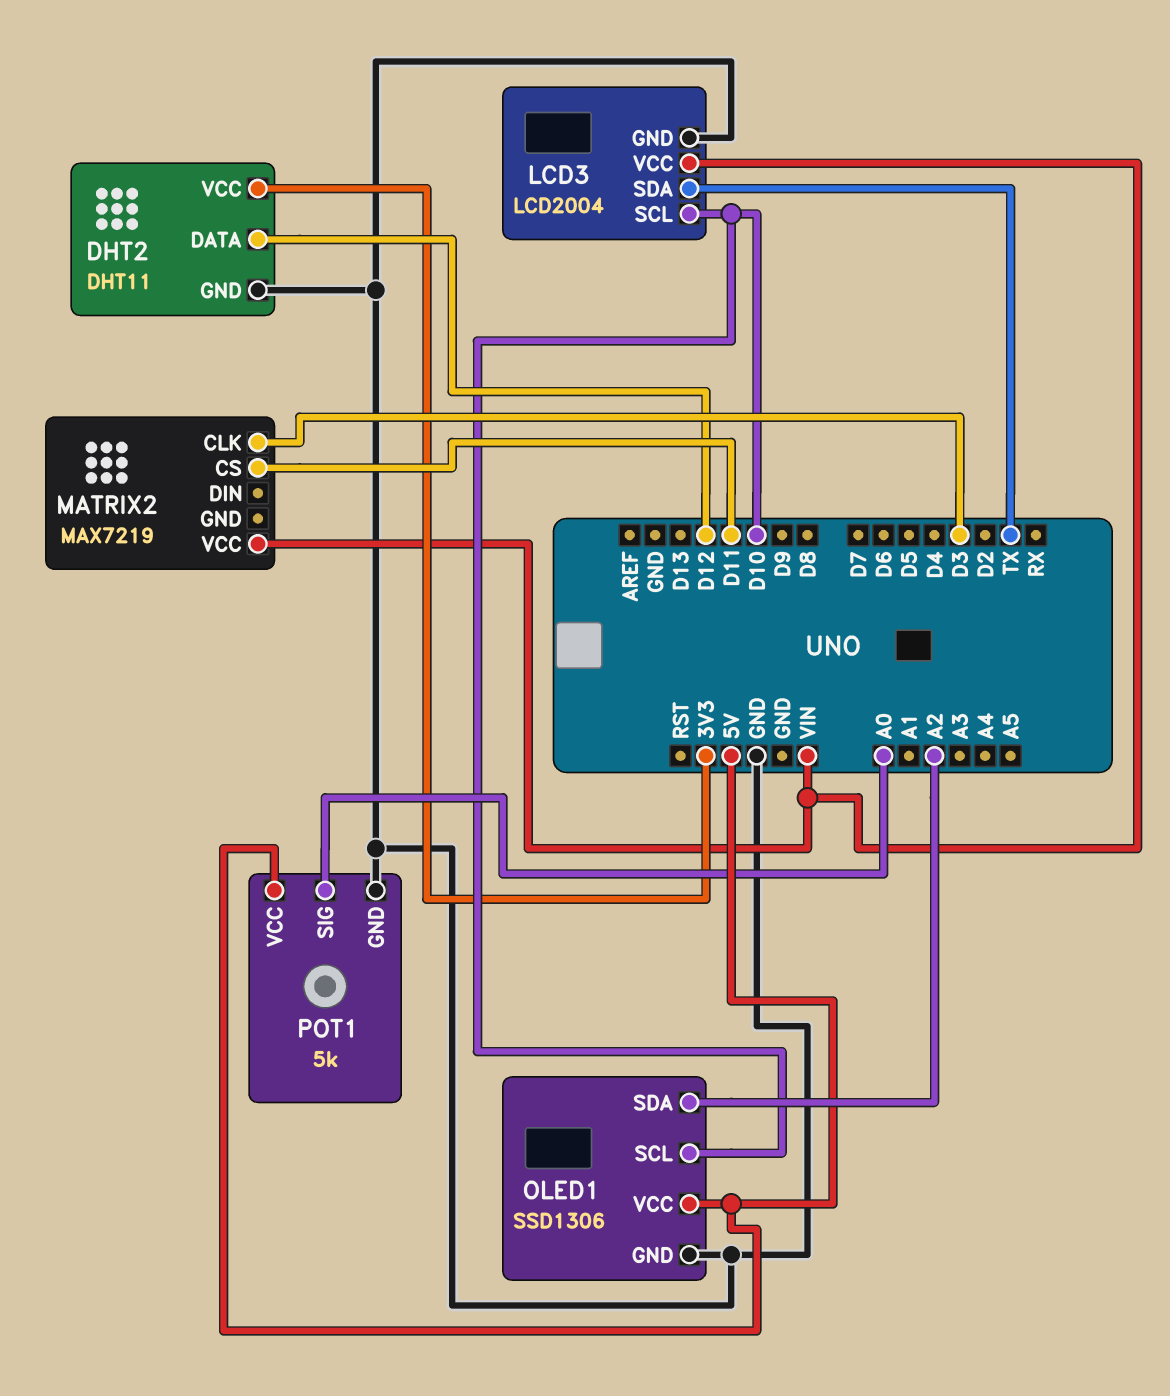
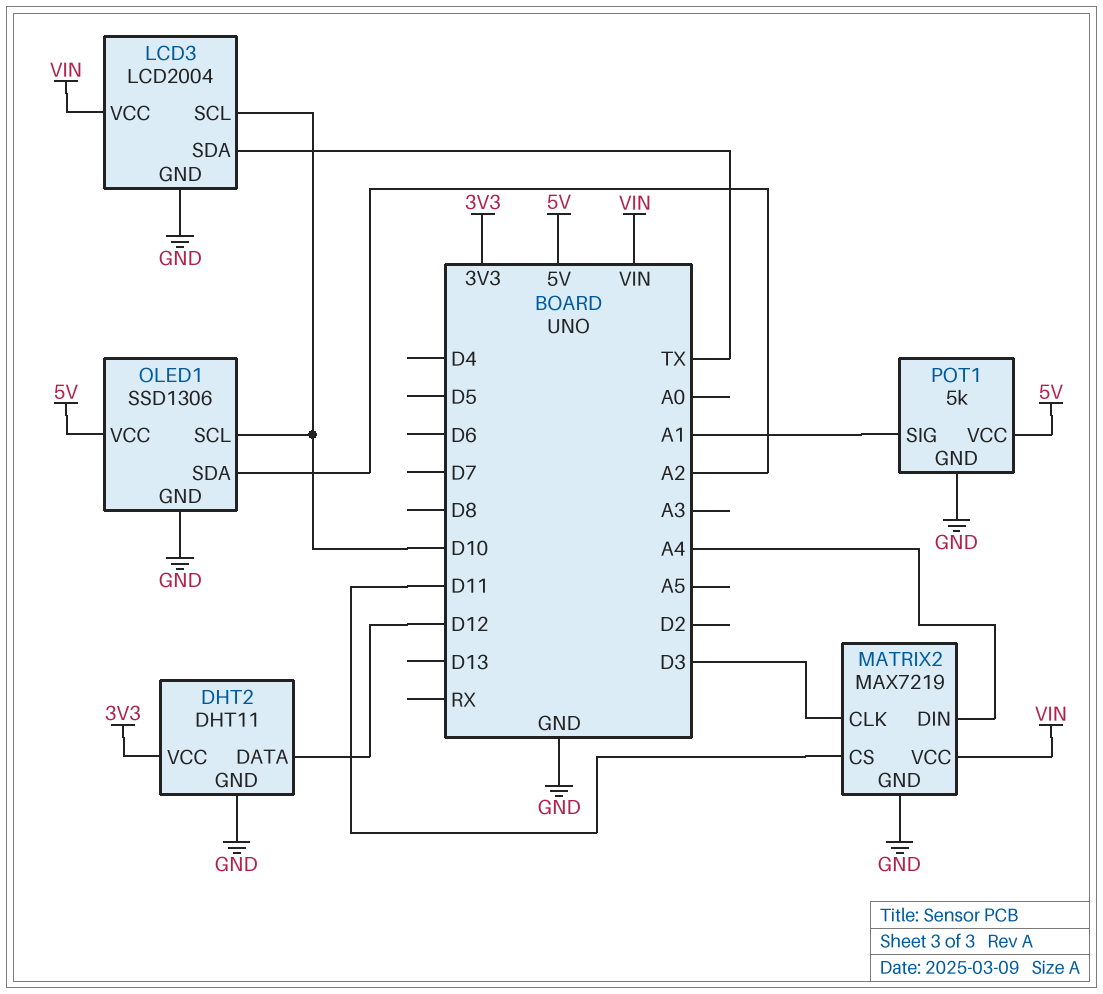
MATRIX2 pin DIN: none -> A4
MATRIX2 pin GND: none -> GND
POT1 pin SIG: A0 -> A1

